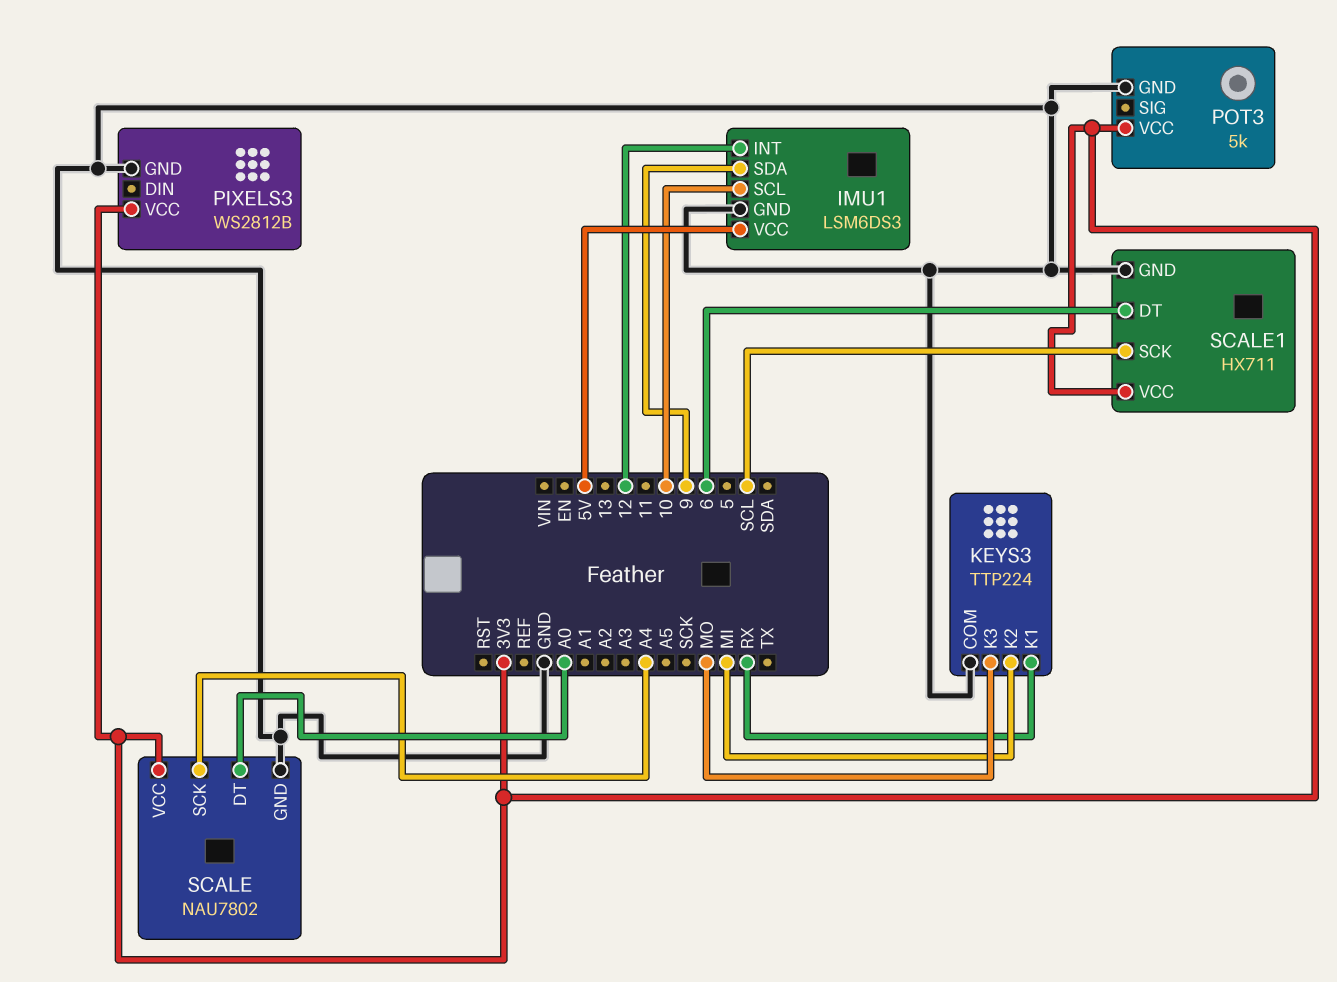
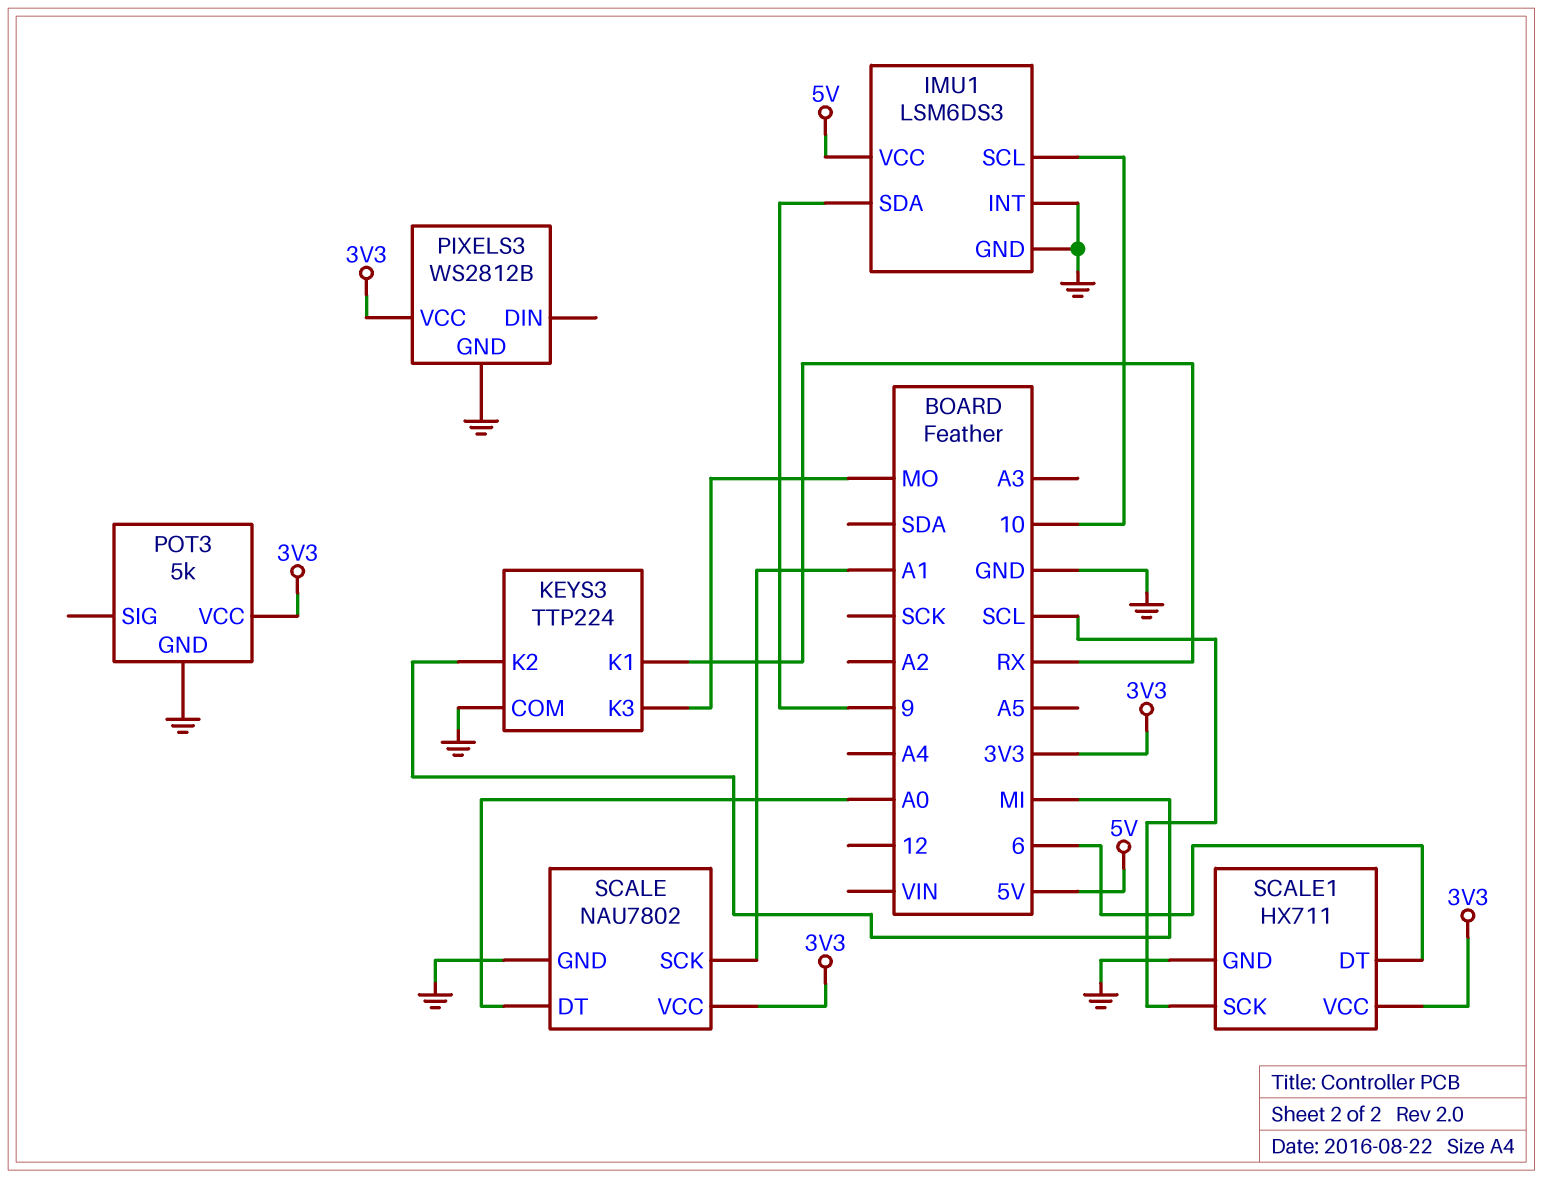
IMU1 pin INT: 12 -> GND
SCALE pin SCK: A4 -> A1

